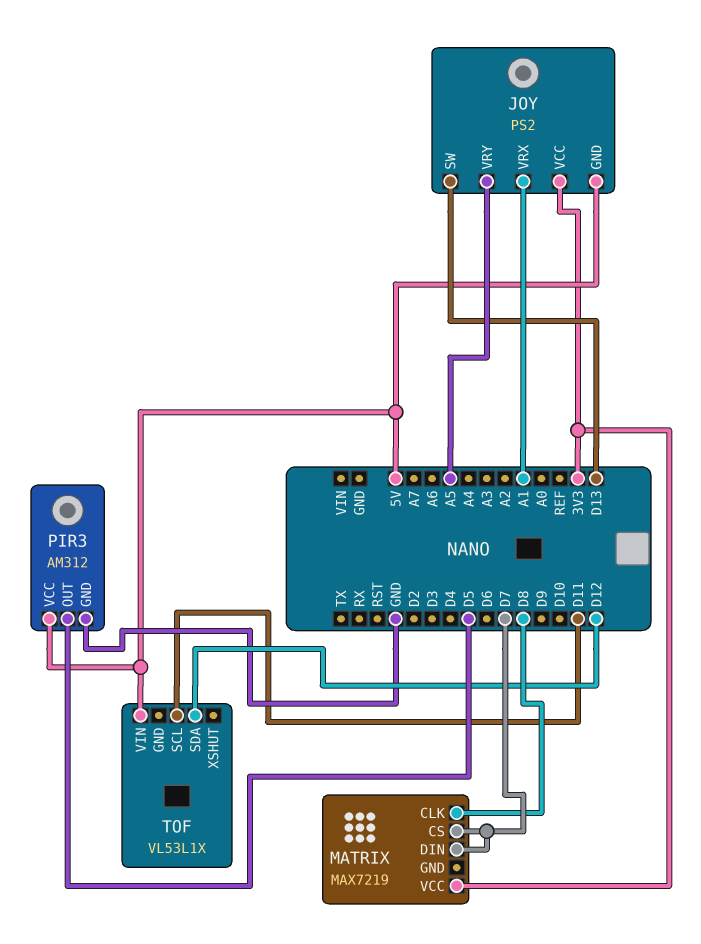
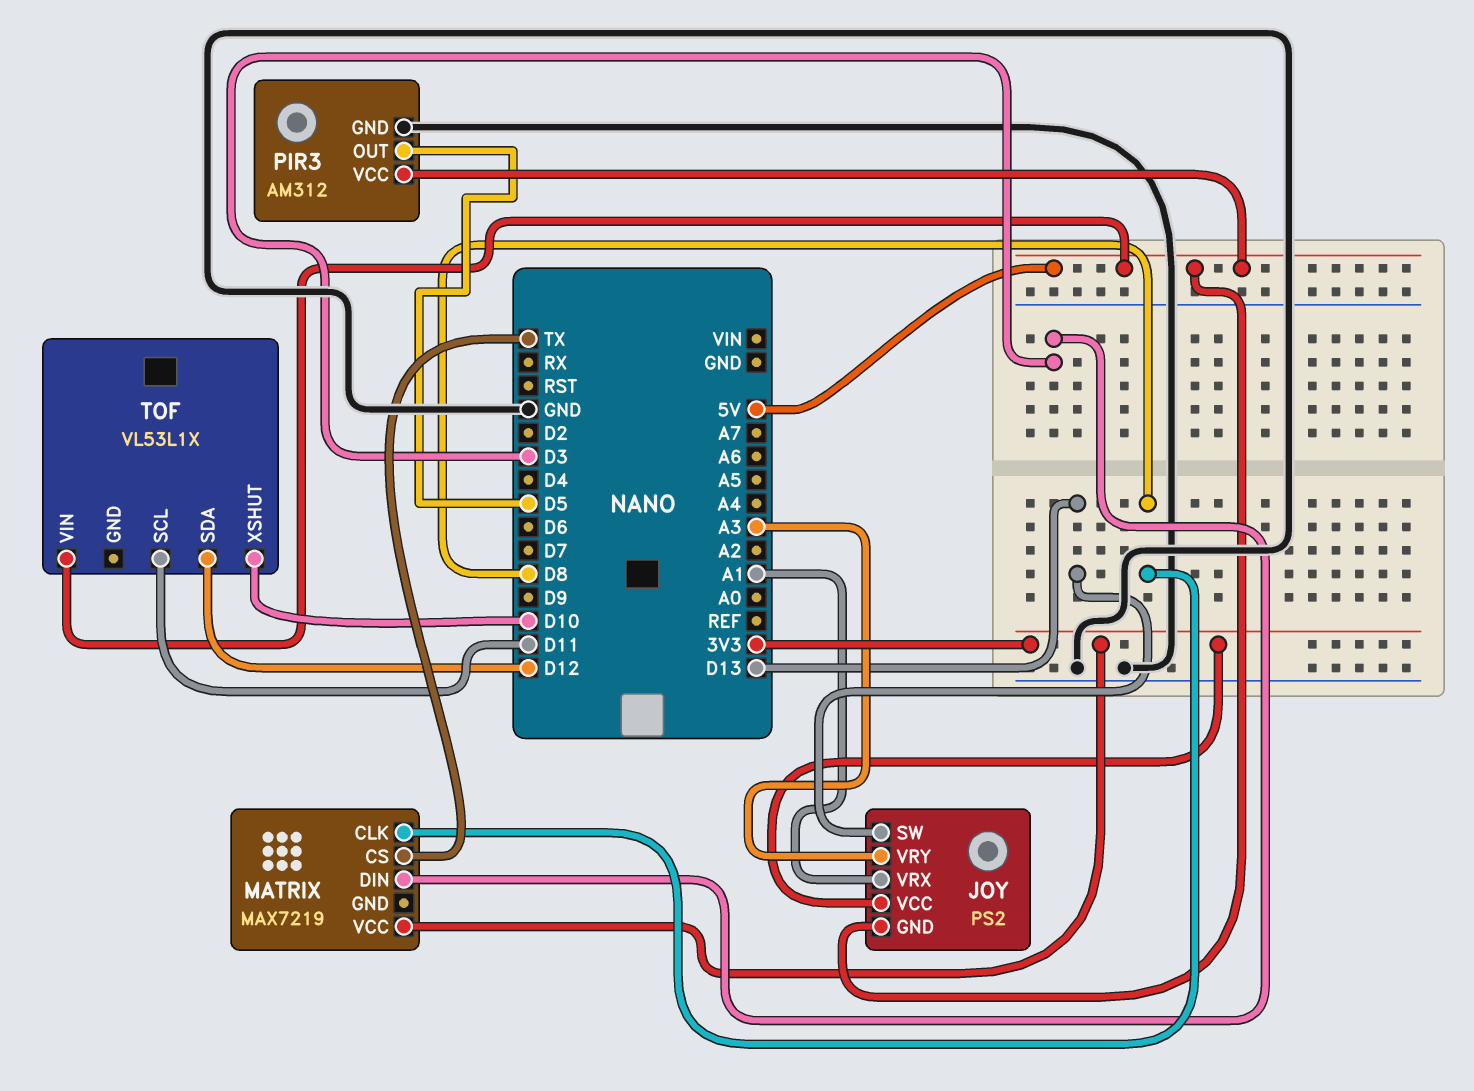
JOY pin VRY: A5 -> A3
MATRIX pin CS: D7 -> TX
MATRIX pin DIN: D7 -> D3
TOF pin XSHUT: none -> D10

